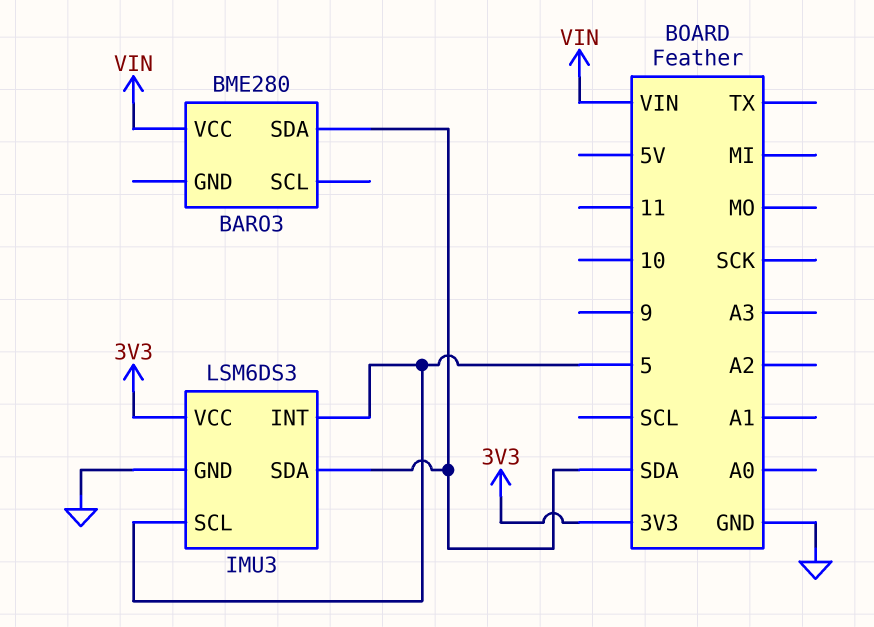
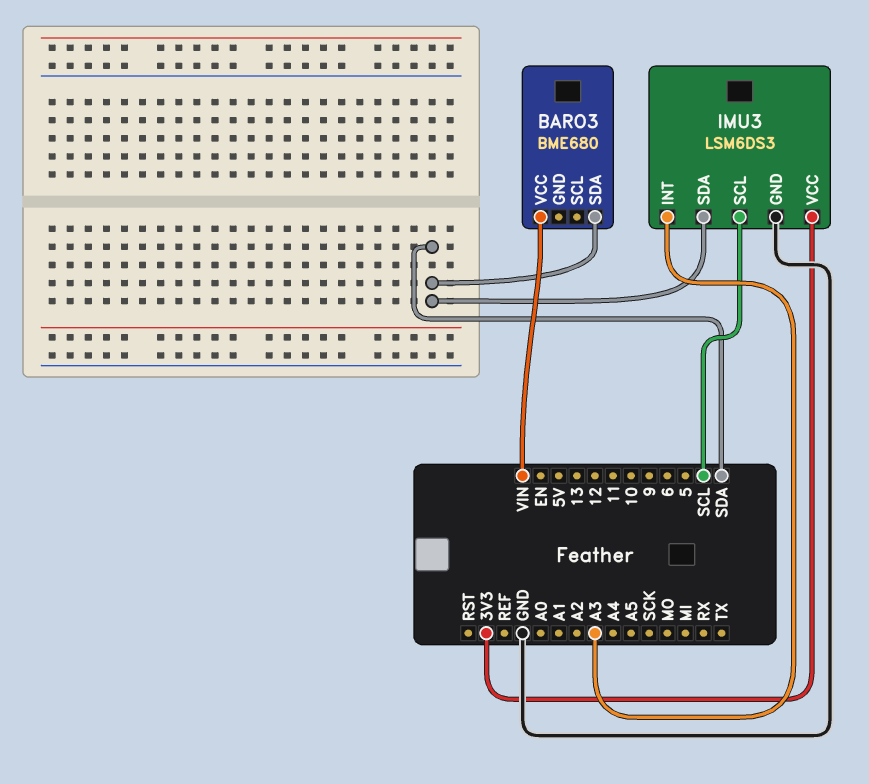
BARO3: BME280 -> BME680
IMU3 pin INT: 5 -> A3
IMU3 pin SCL: 5 -> SCL

